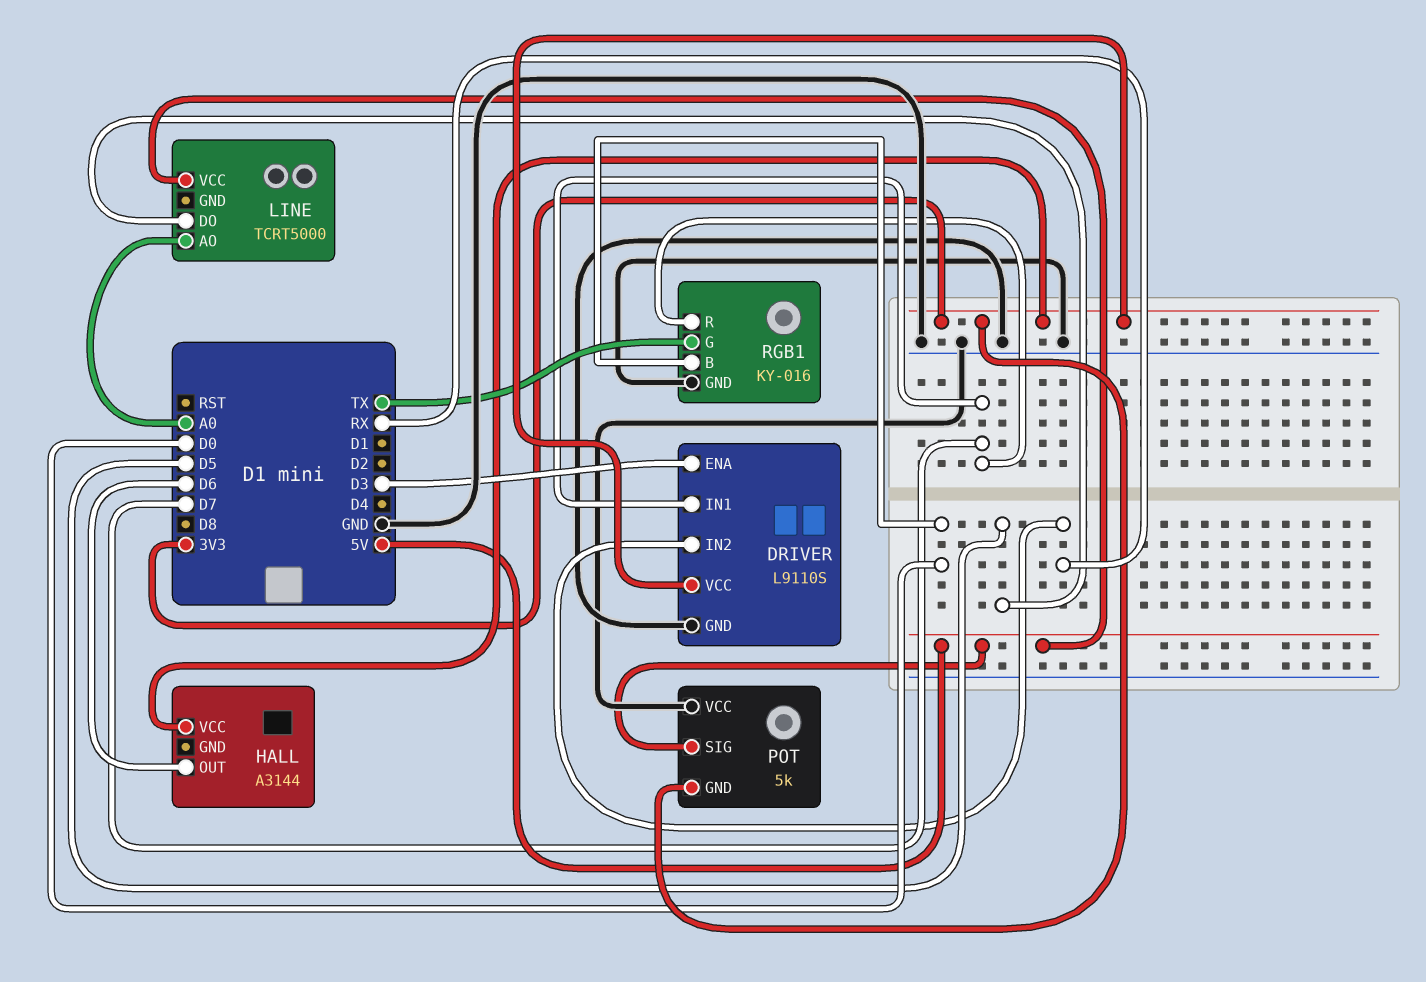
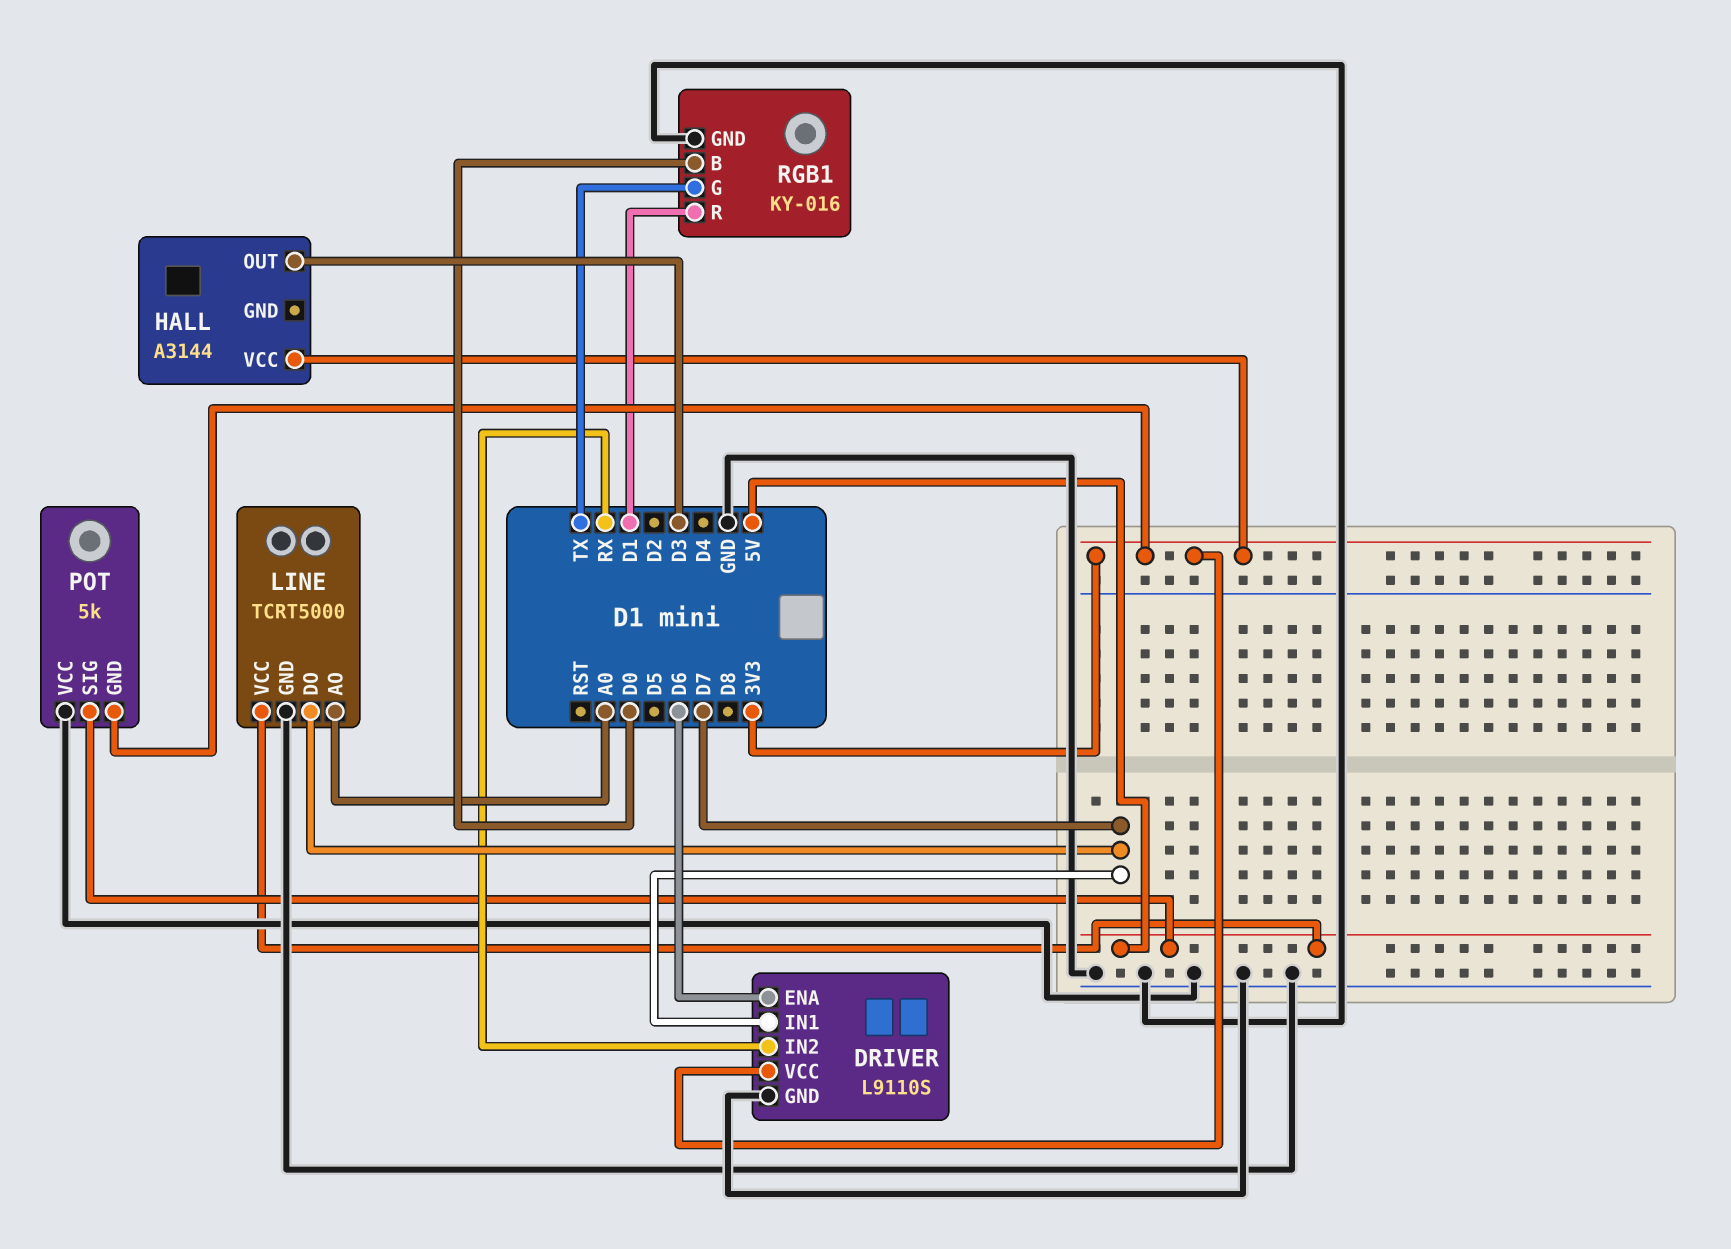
DRIVER pin ENA: D3 -> D6
HALL pin OUT: D6 -> D3
LINE pin DO: D5 -> D7
LINE pin GND: none -> GND
RGB1 pin R: D7 -> D1

